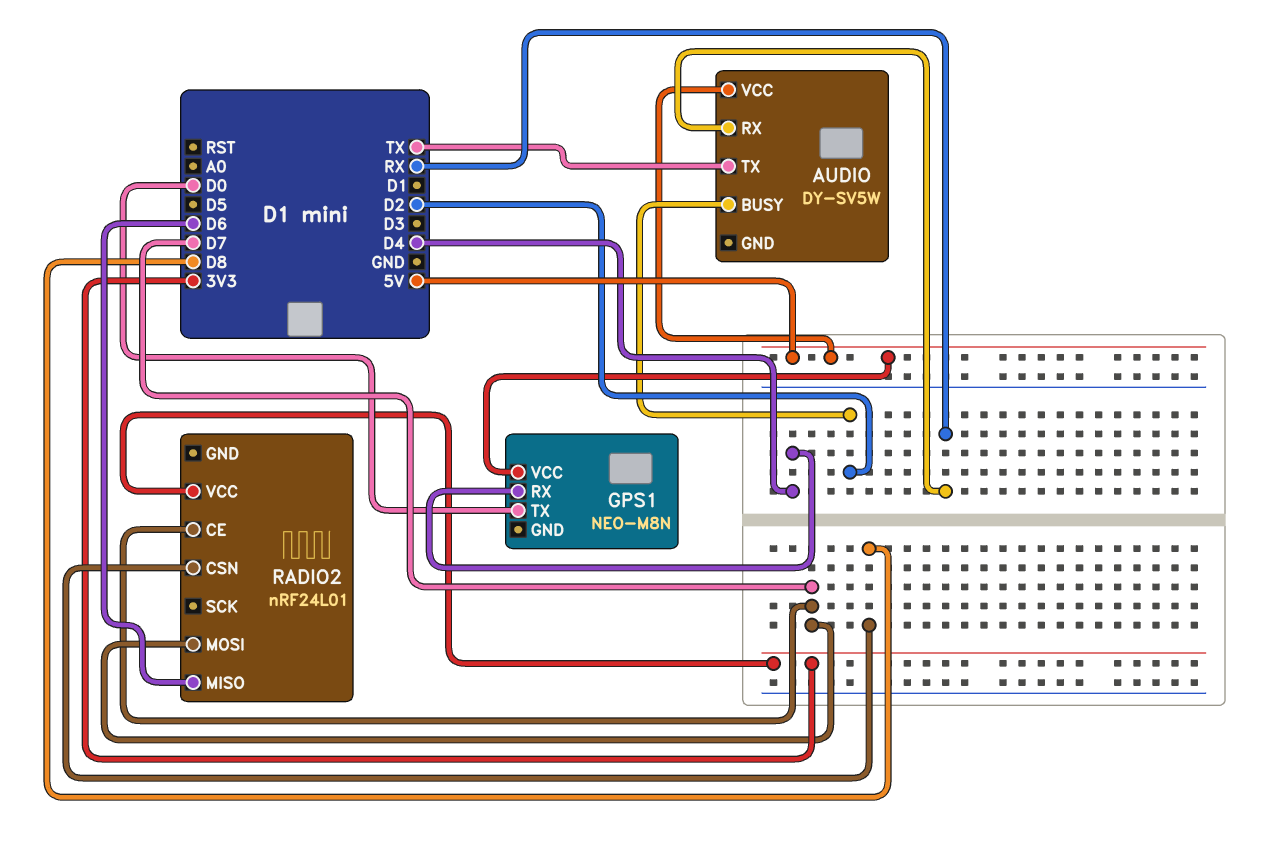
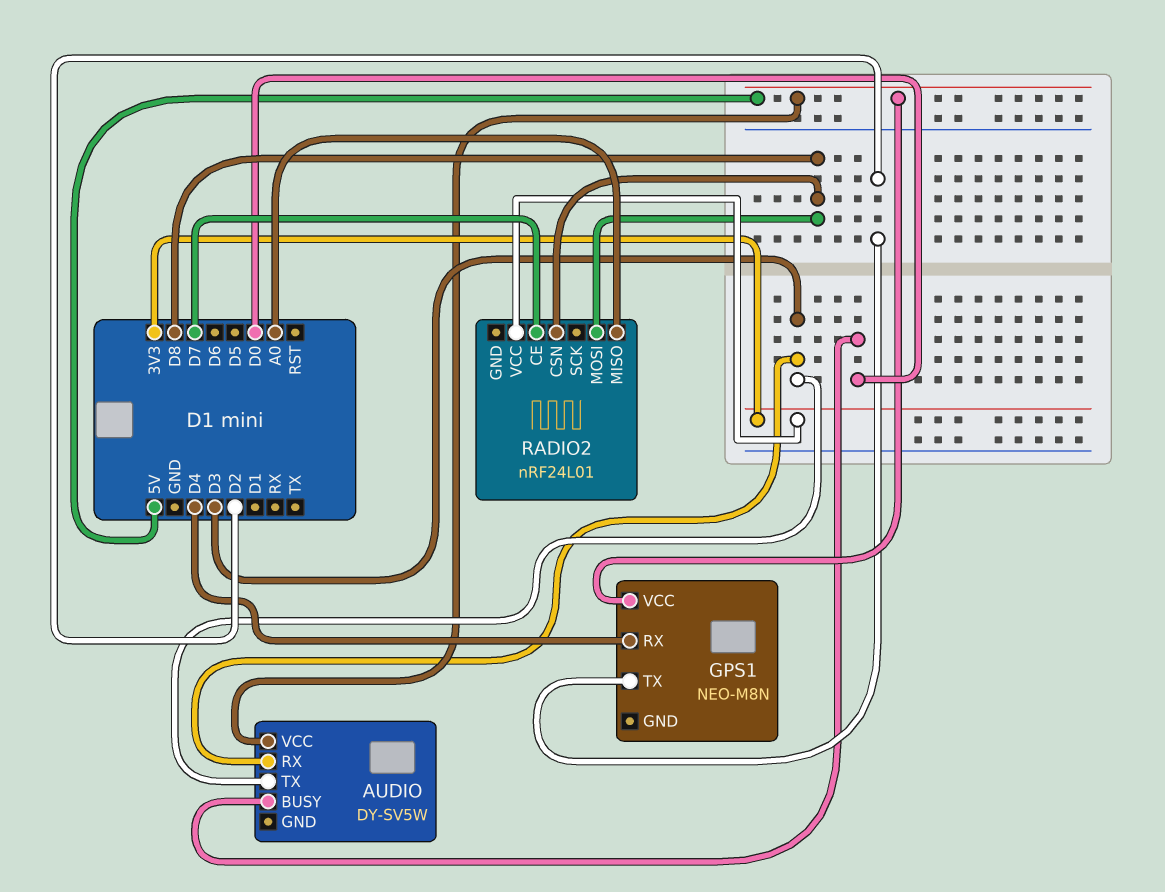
AUDIO pin BUSY: D2 -> D0
AUDIO pin RX: RX -> D3
AUDIO pin TX: TX -> D3
GPS1 pin TX: D0 -> D2
RADIO2 pin MISO: D6 -> A0
RADIO2 pin MOSI: D7 -> D8

